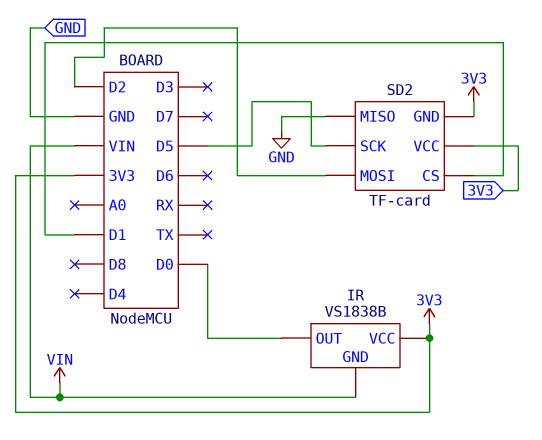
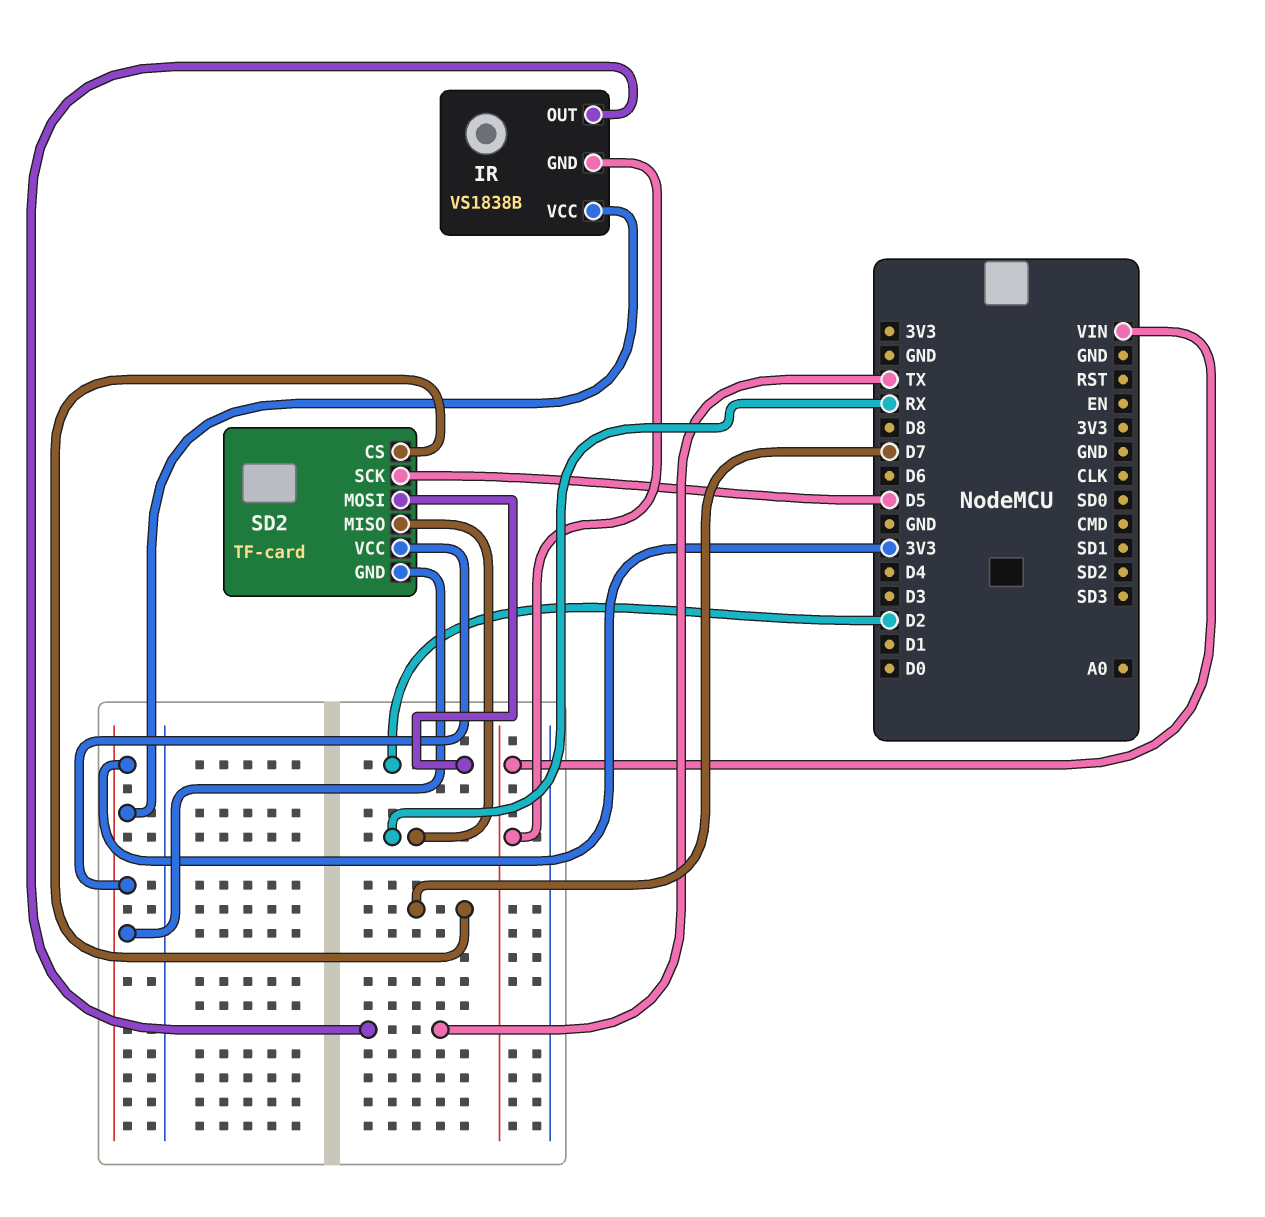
IR pin OUT: D0 -> TX
SD2 pin CS: D1 -> D7
SD2 pin MISO: GND -> RX

